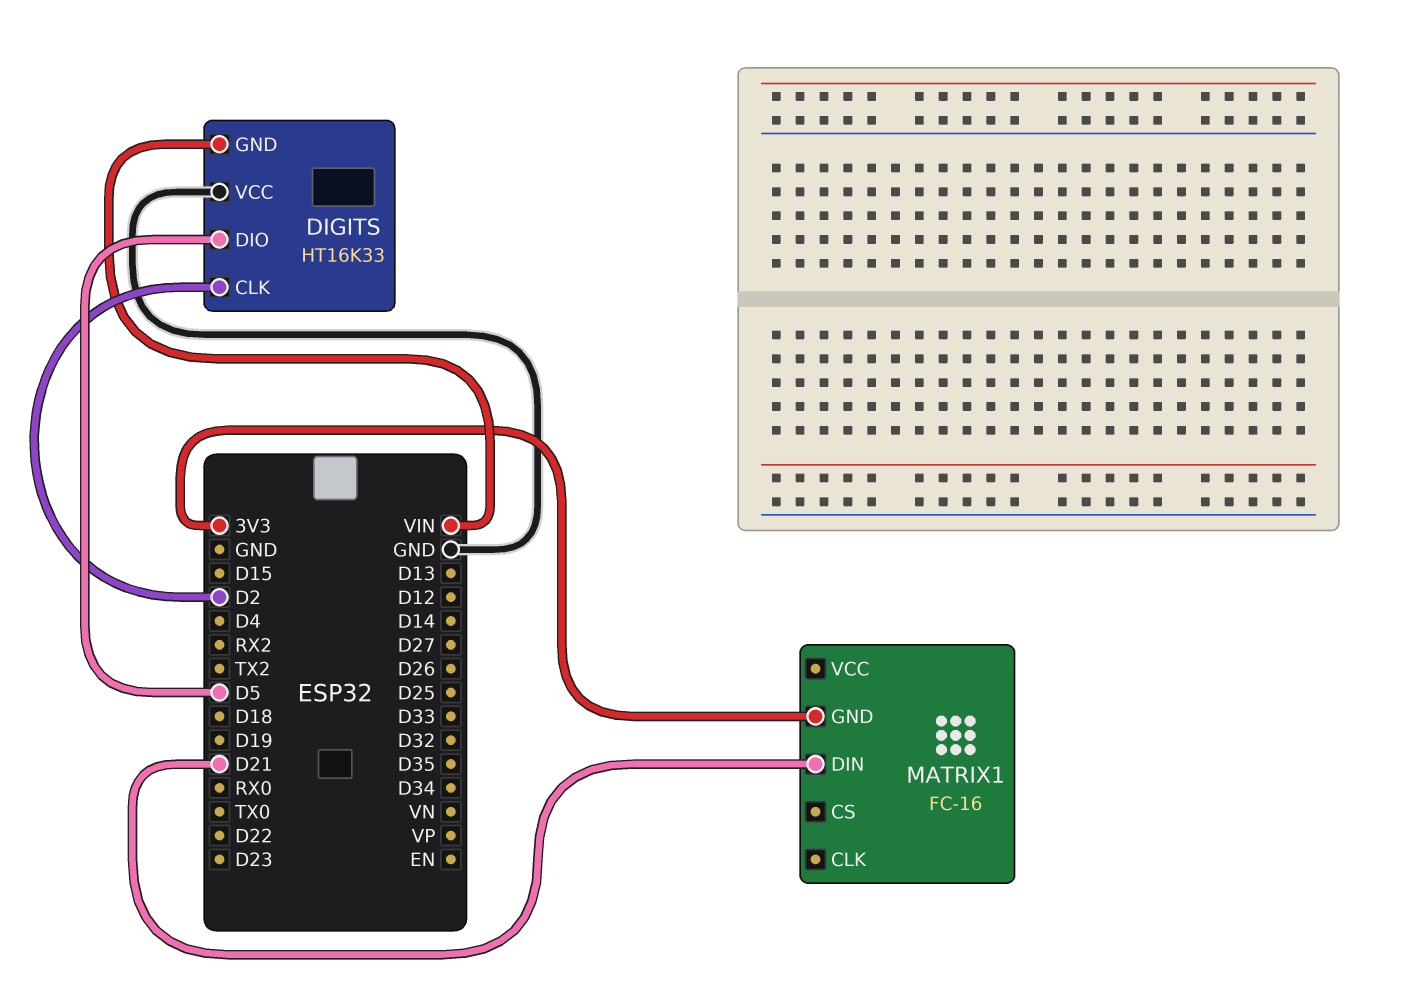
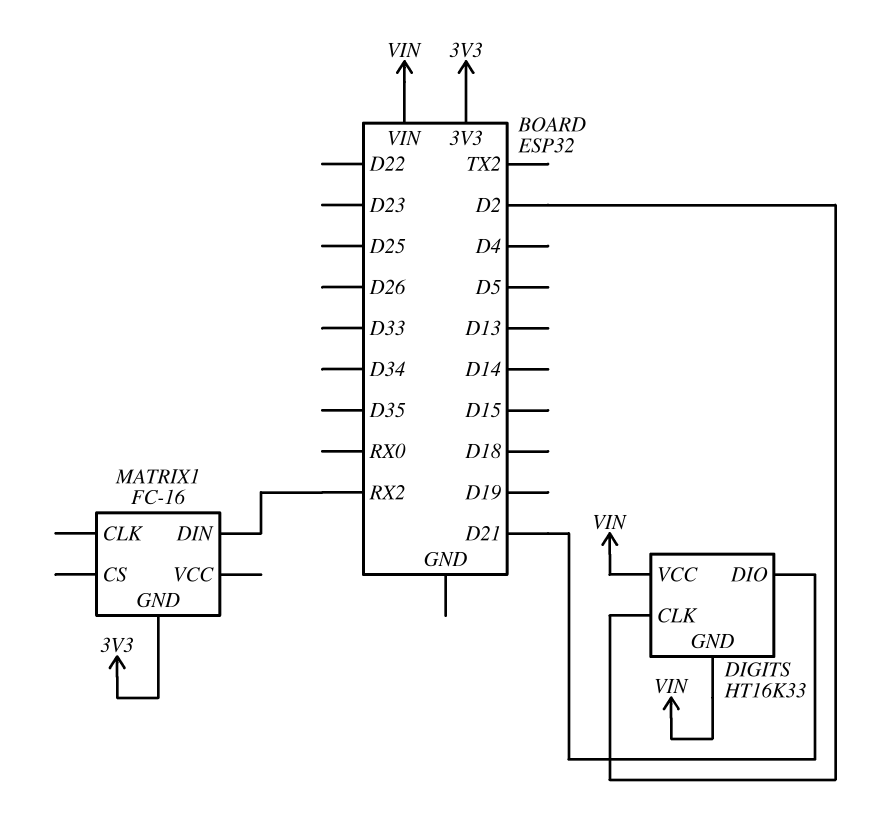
DIGITS pin DIO: D5 -> D21
DIGITS pin VCC: GND -> VIN
MATRIX1 pin DIN: D21 -> RX2

